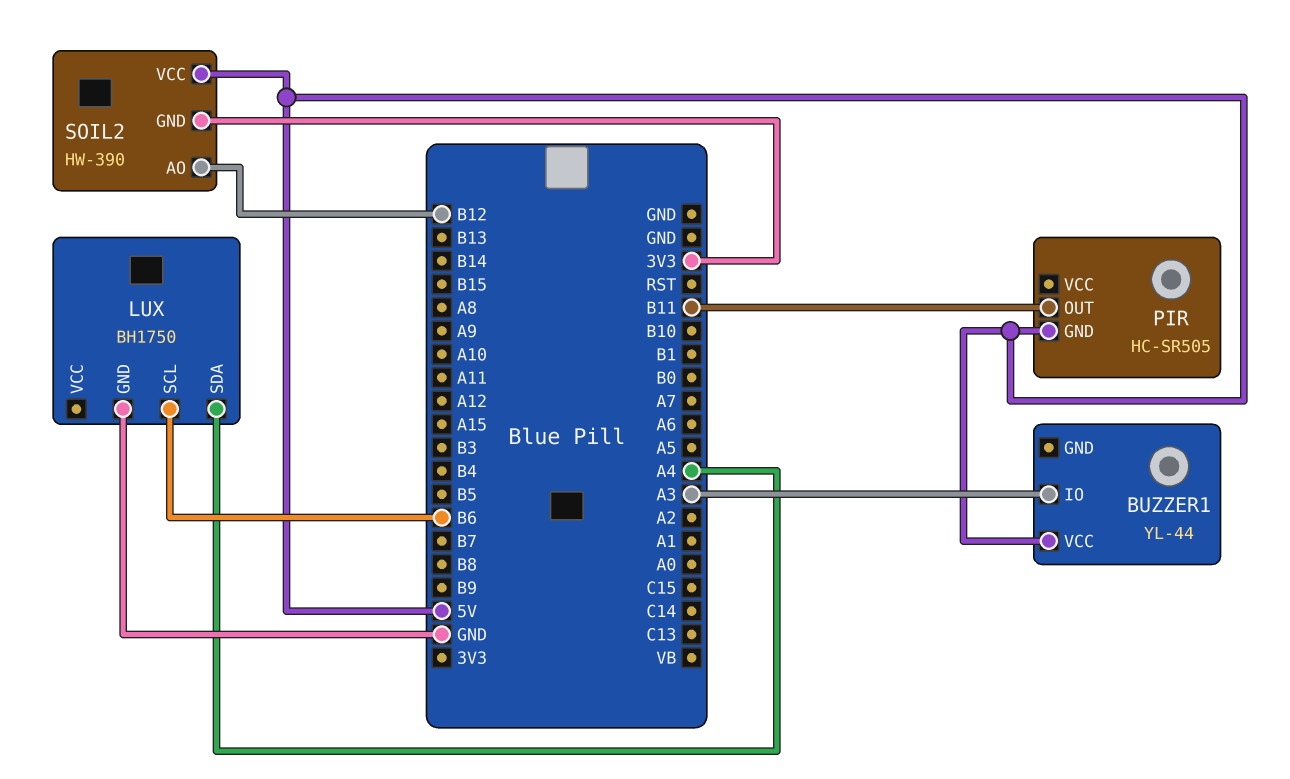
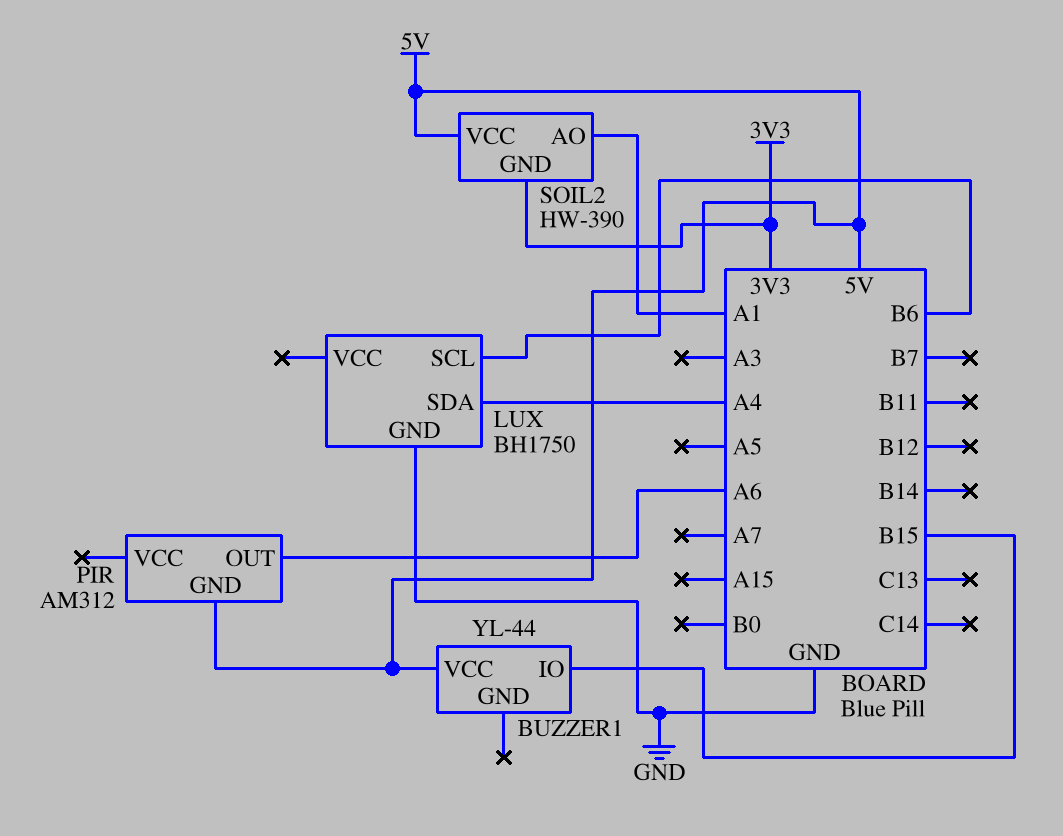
BUZZER1 pin IO: A3 -> B15
PIR: HC-SR505 -> AM312
PIR pin OUT: B11 -> A6
SOIL2 pin AO: B12 -> A1

